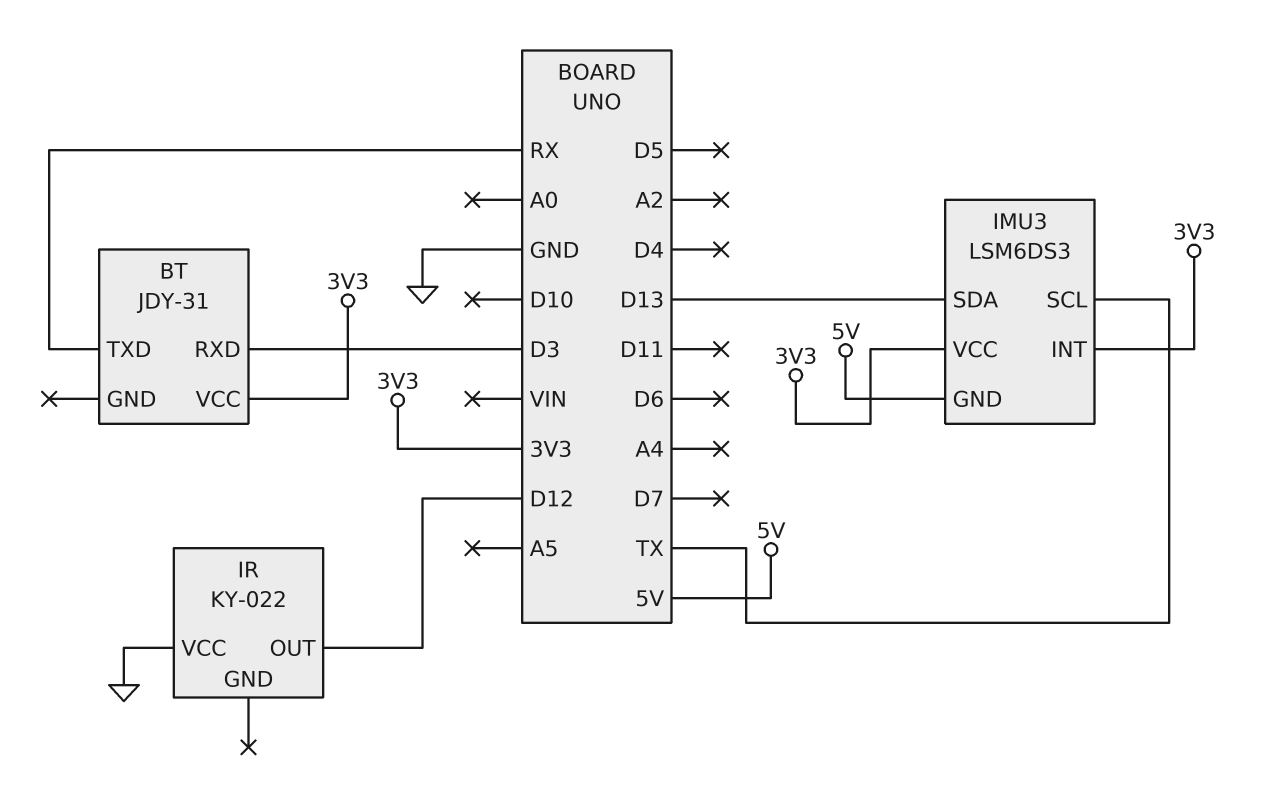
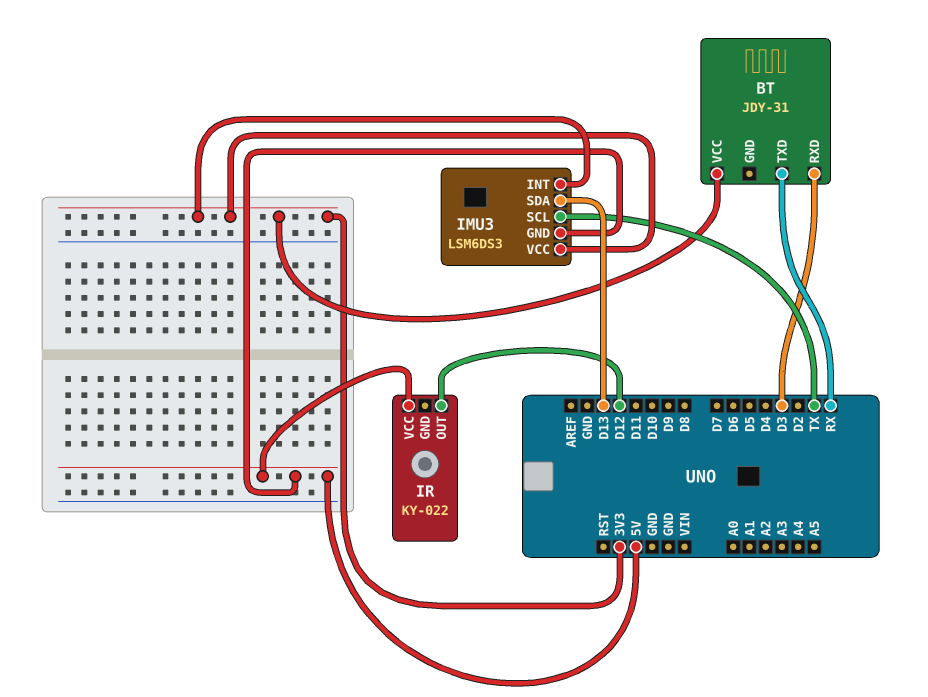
IR pin VCC: GND -> 5V

